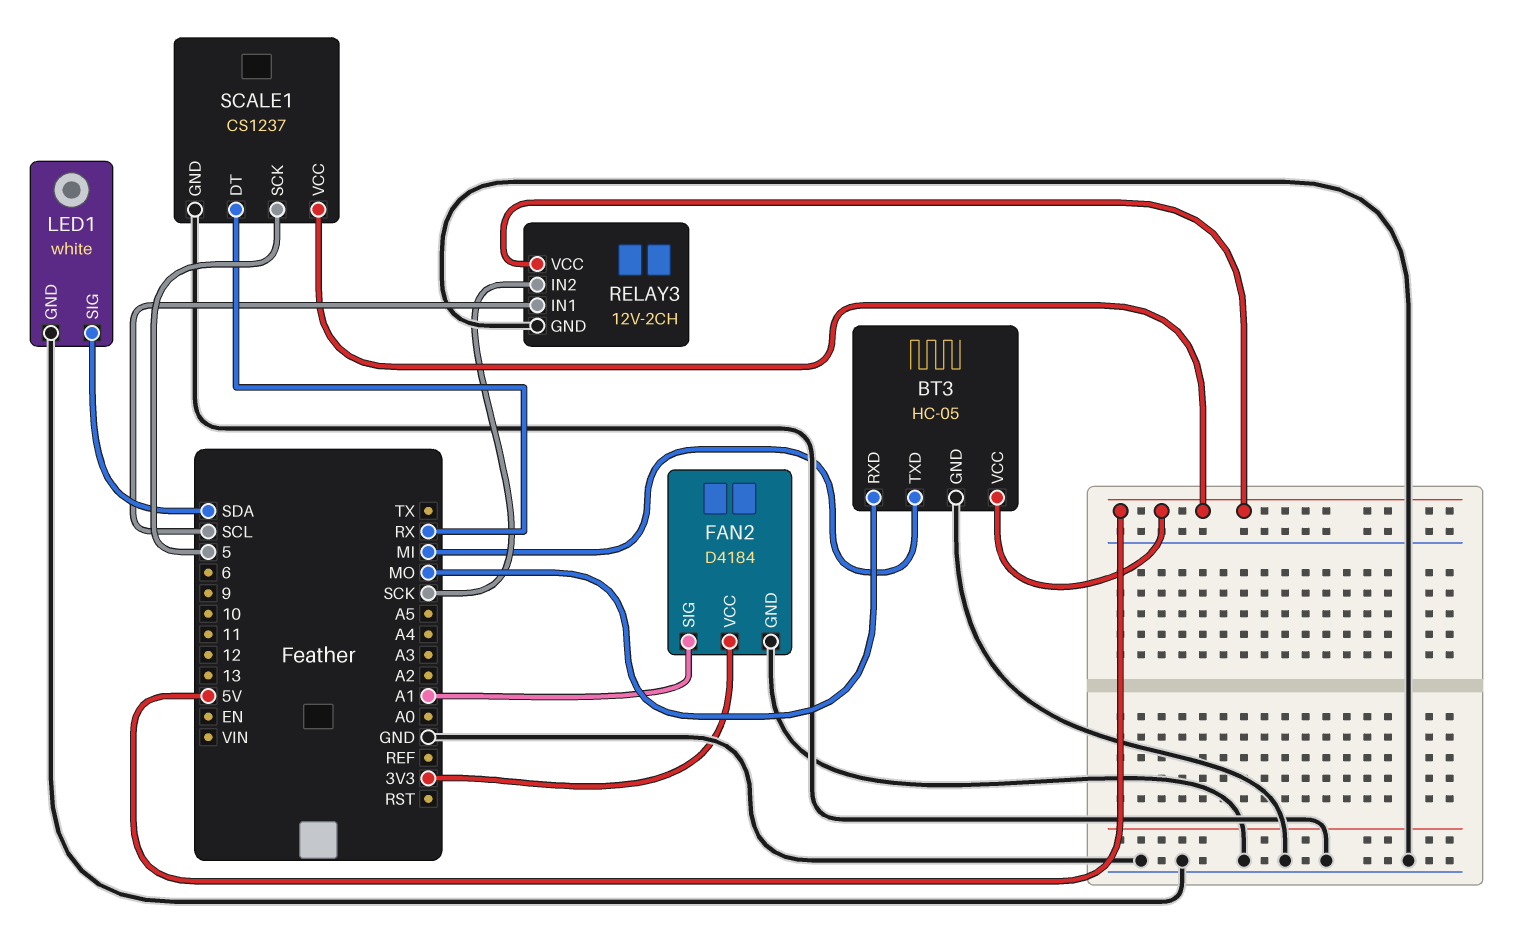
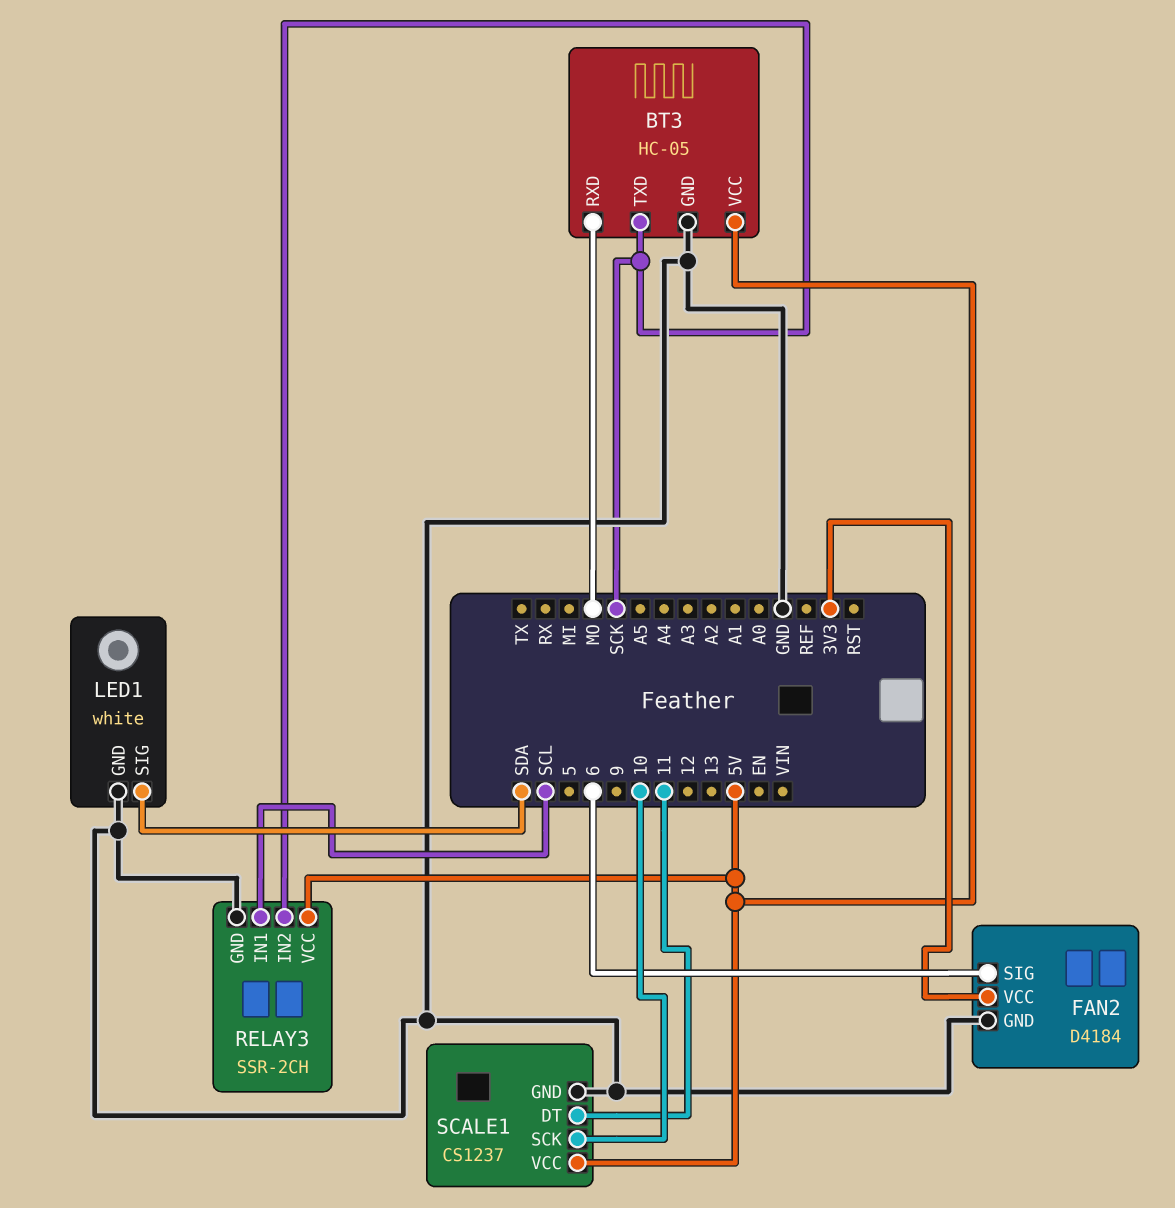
BT3 pin TXD: MI -> SCK
FAN2 pin SIG: A1 -> 6
RELAY3: 12V-2CH -> SSR-2CH
SCALE1 pin DT: RX -> 11
SCALE1 pin SCK: 5 -> 10

